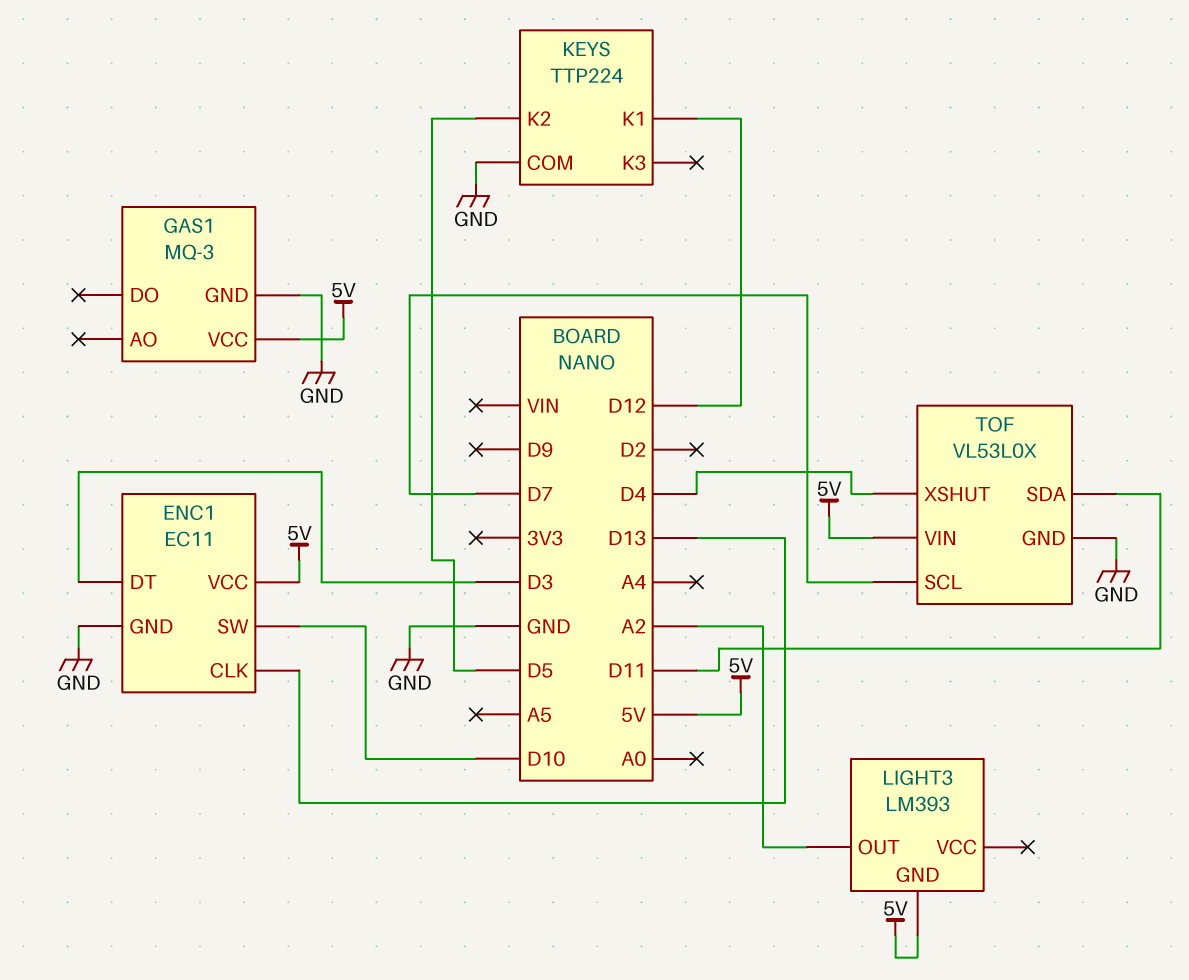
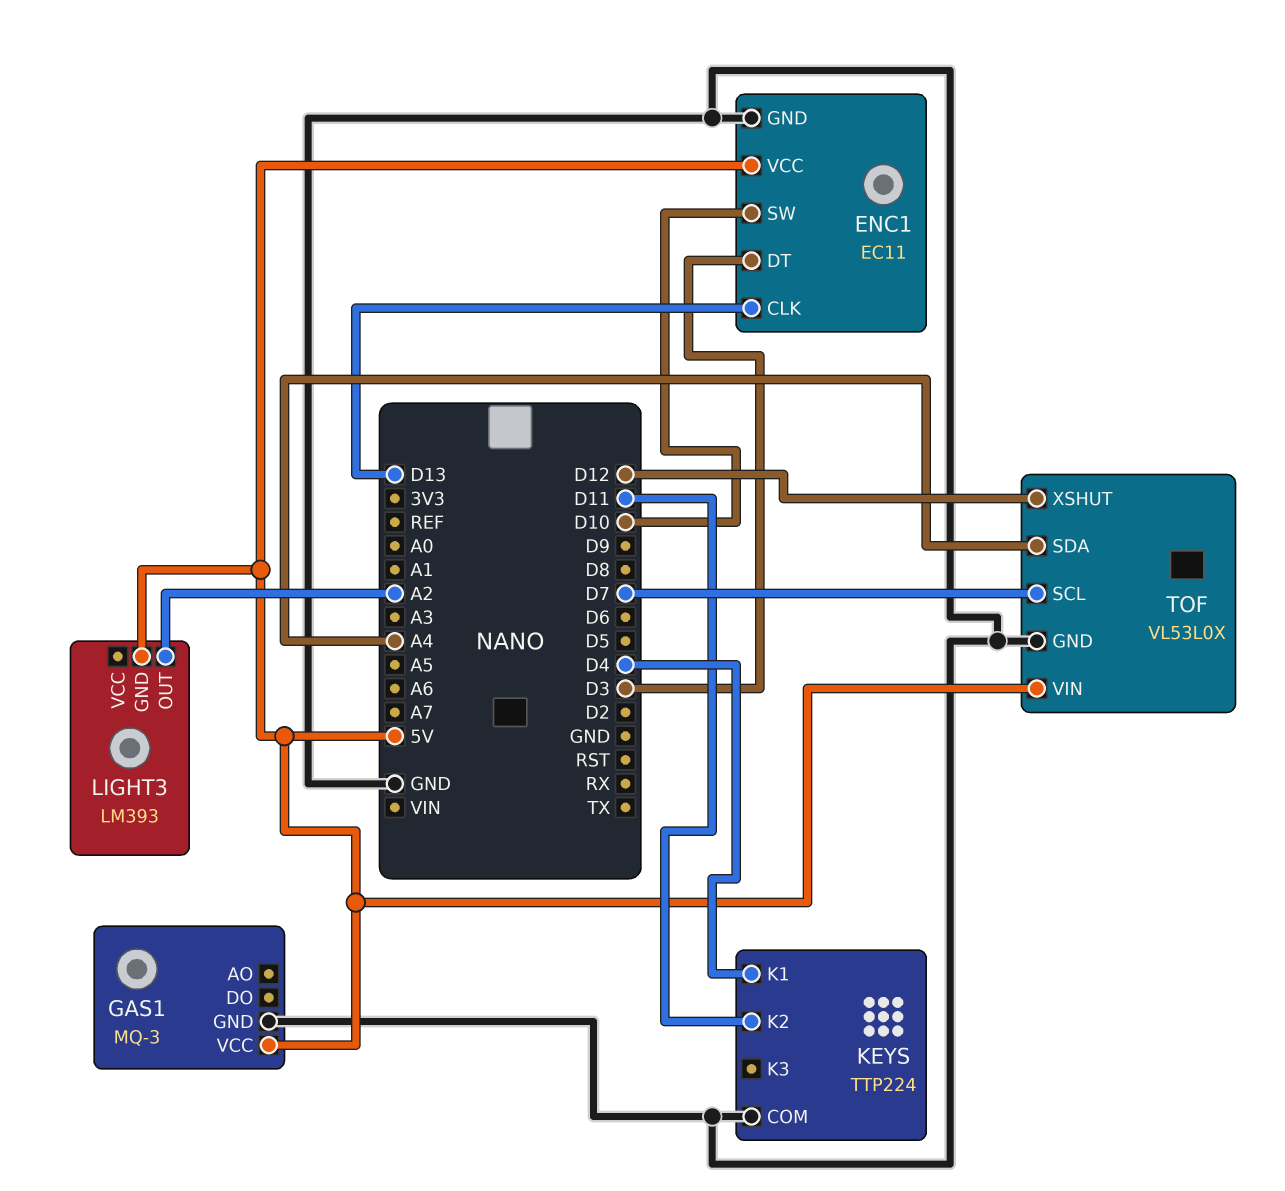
KEYS pin K1: D12 -> D4
KEYS pin K2: D5 -> D11
TOF pin SDA: D11 -> A4
TOF pin XSHUT: D4 -> D12

